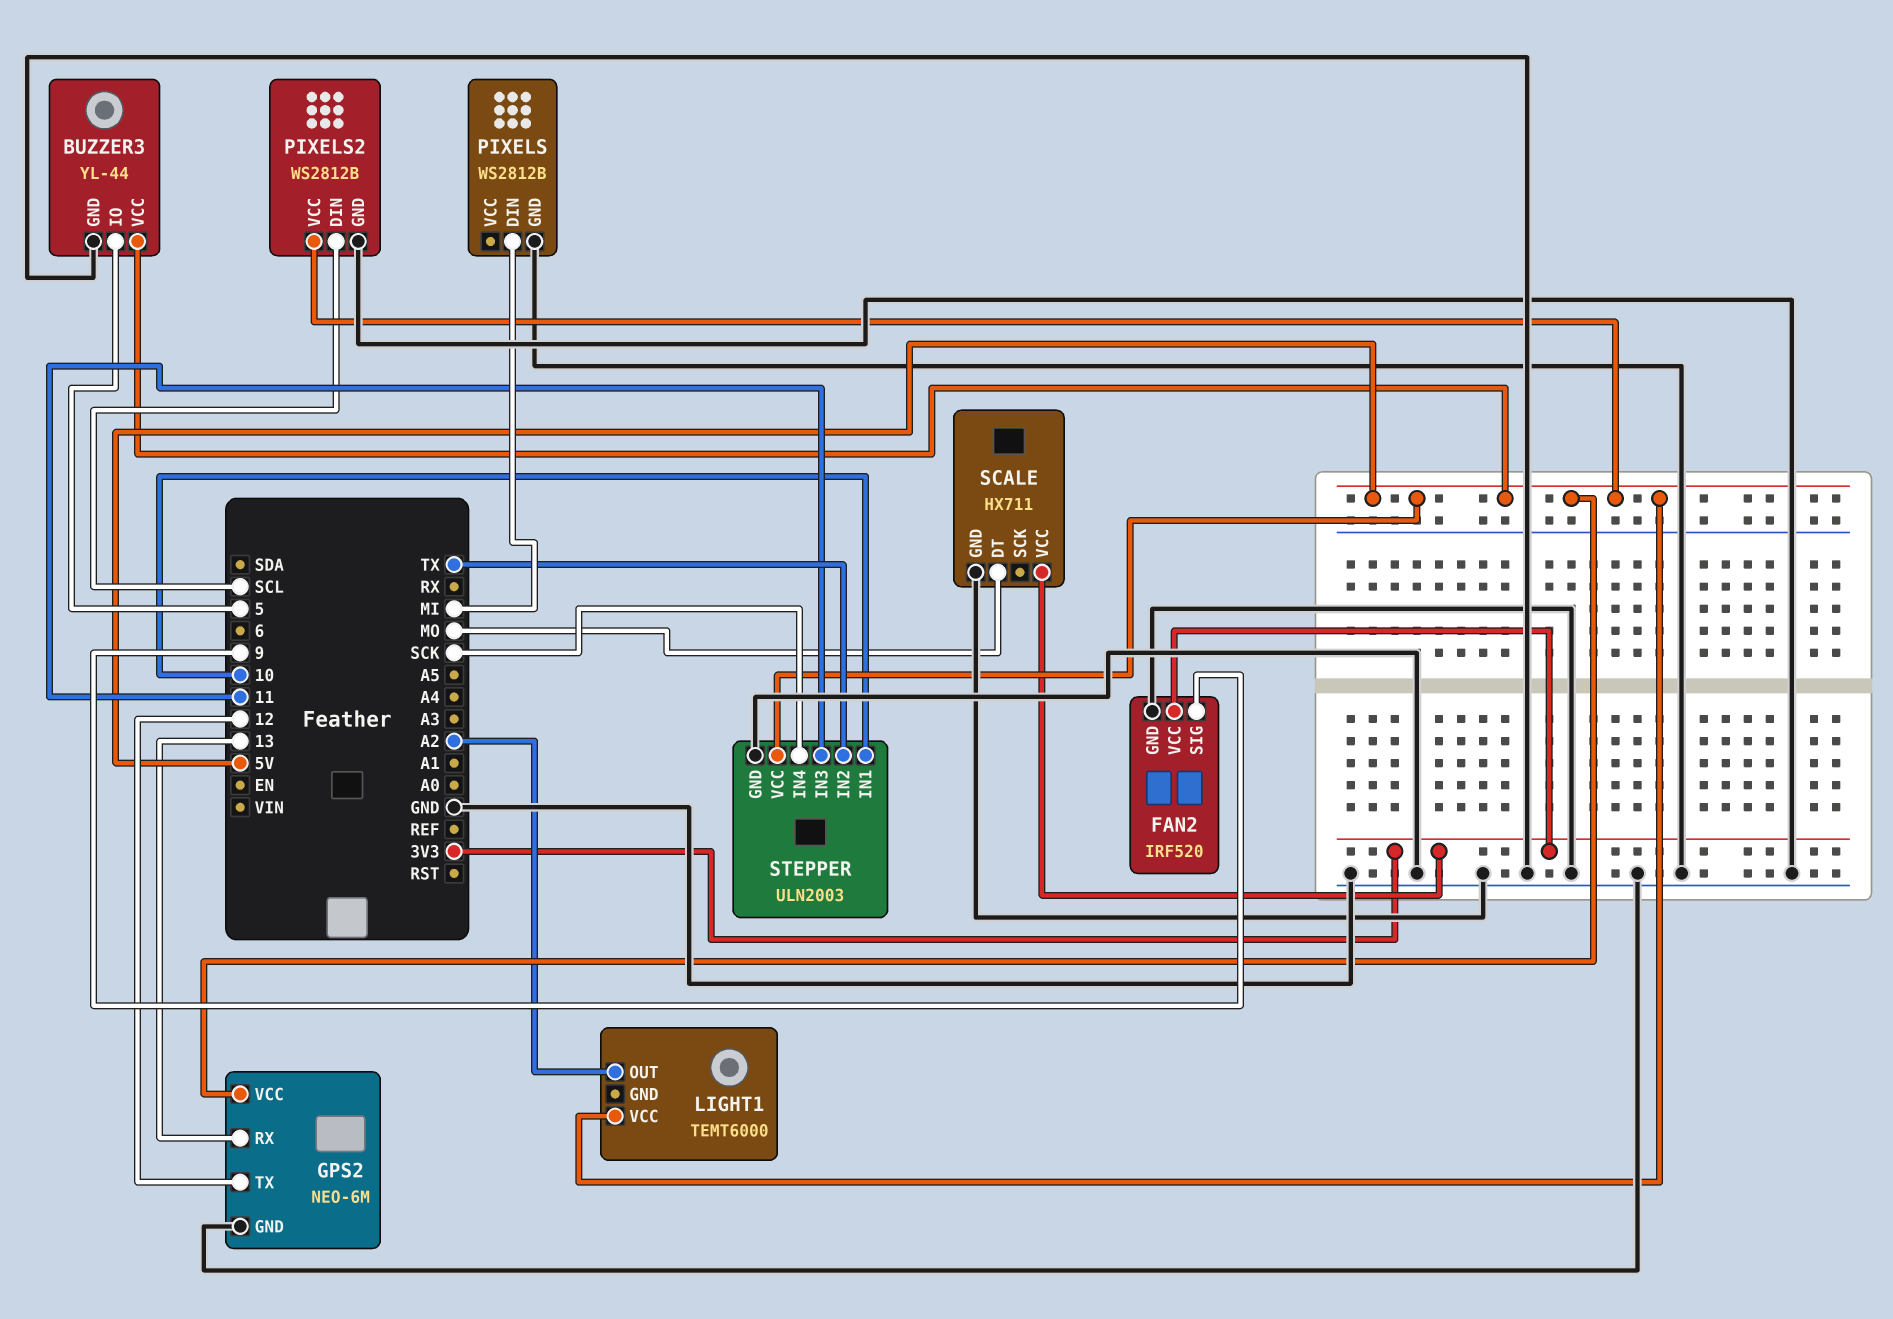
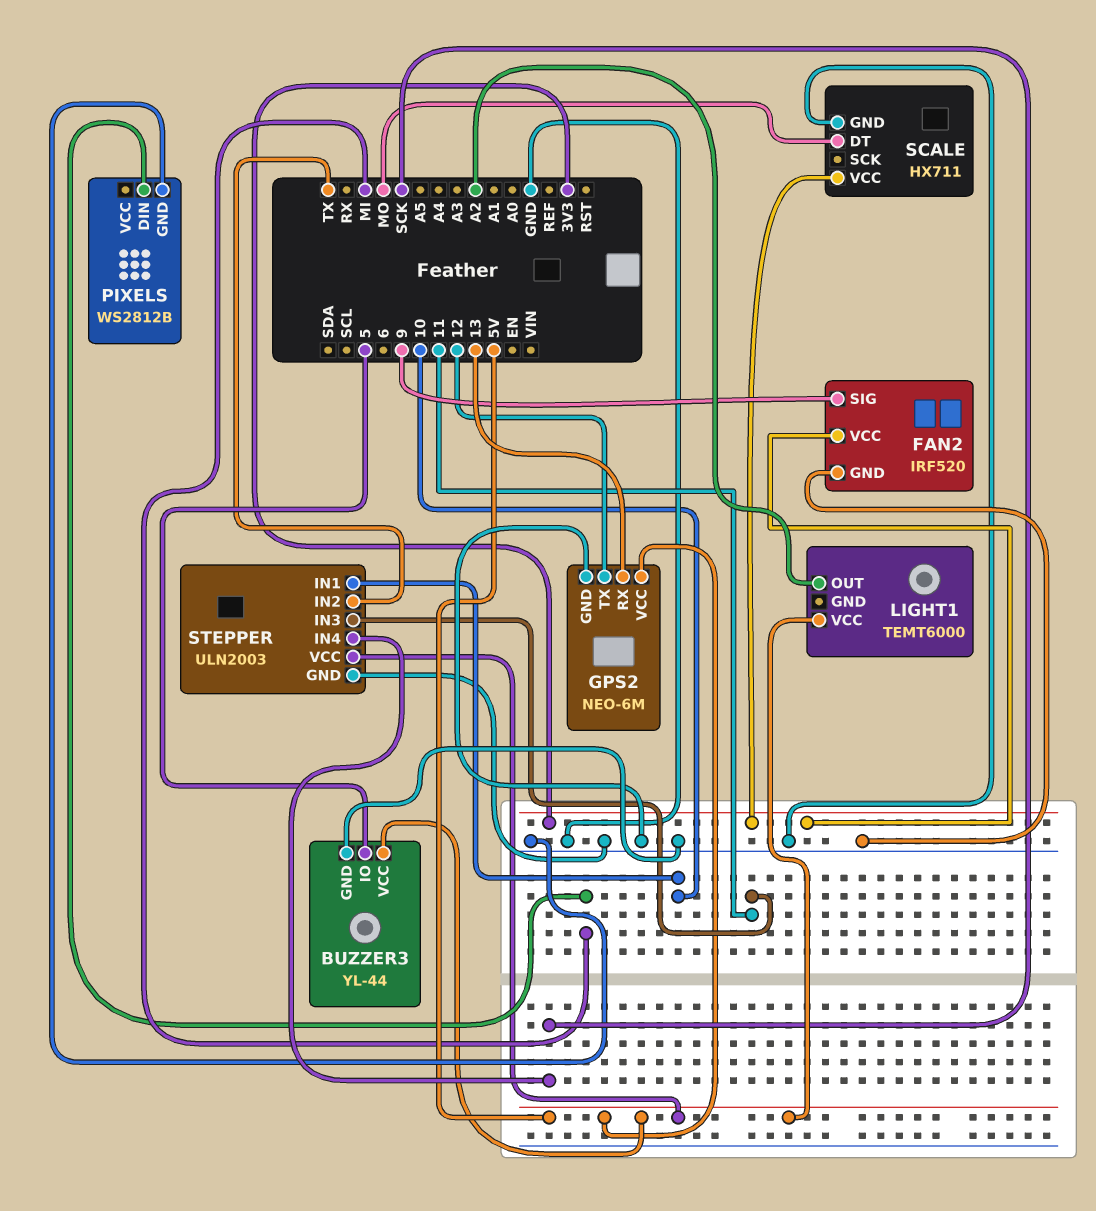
PIXELS2: WS2812B -> none
PIXELS2 pin DIN: SCL -> none
PIXELS2 pin GND: GND -> none
PIXELS2 pin VCC: 5V -> none

